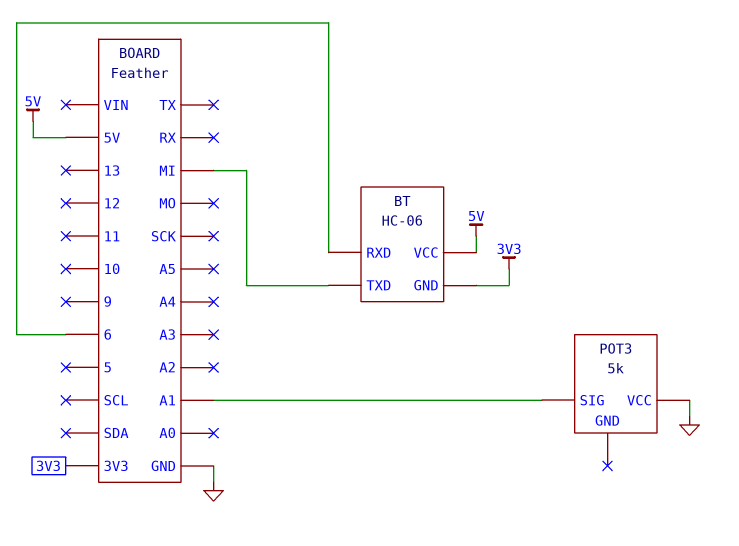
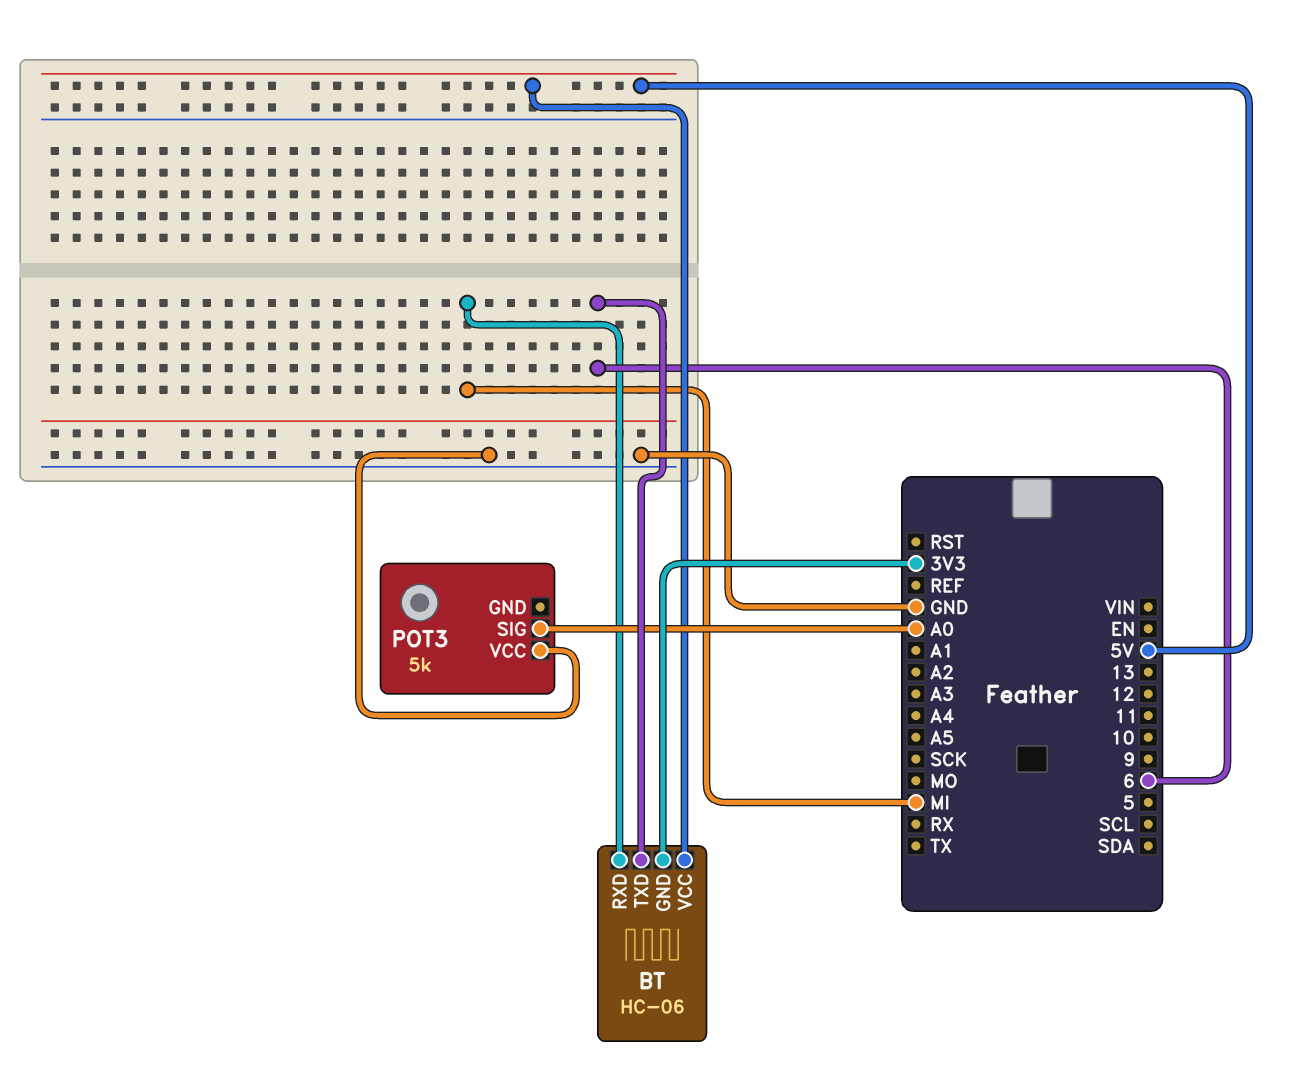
BT pin RXD: 6 -> MI
BT pin TXD: MI -> 6
POT3 pin SIG: A1 -> A0

